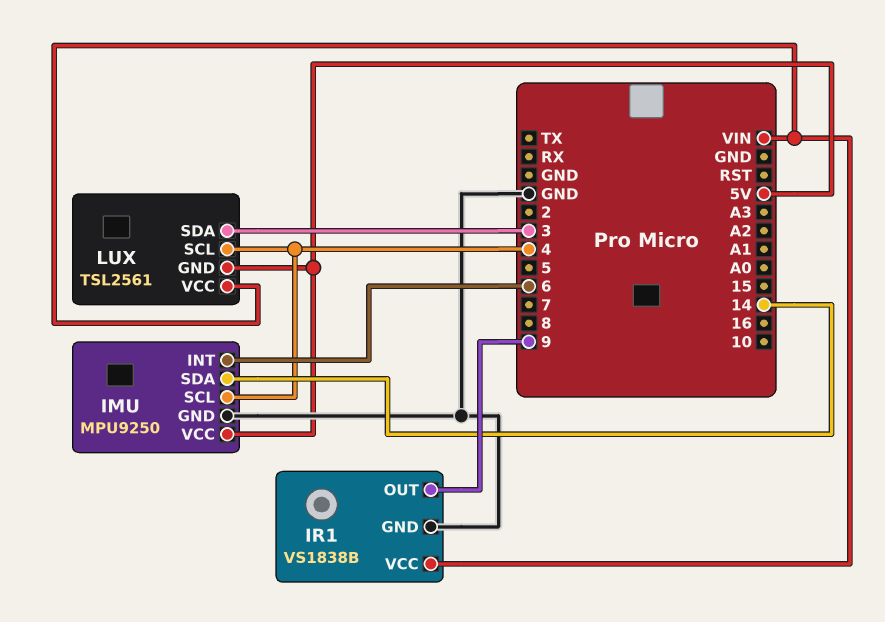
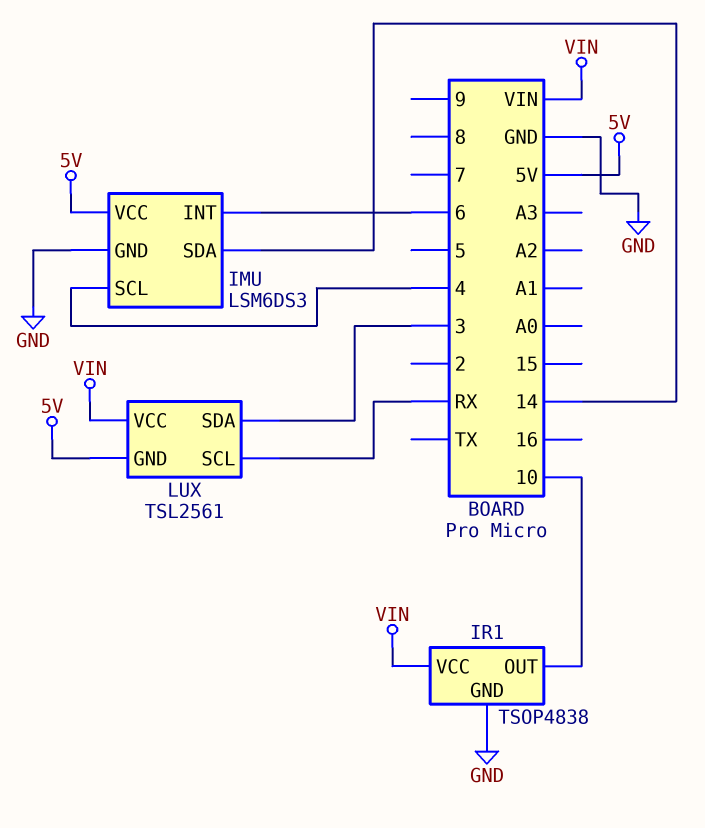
IMU: MPU9250 -> LSM6DS3
IR1: VS1838B -> TSOP4838
IR1 pin OUT: 9 -> 10
LUX pin SCL: 4 -> RX

